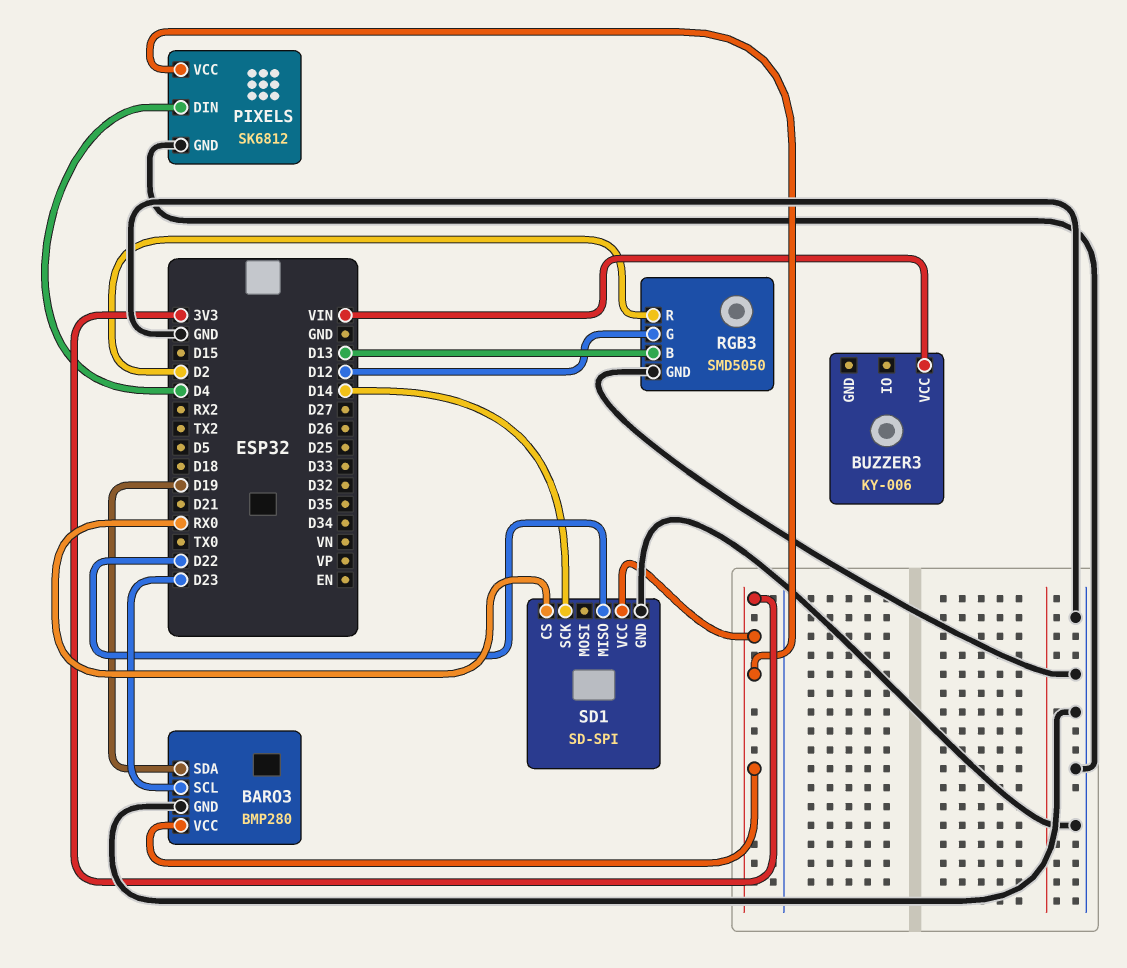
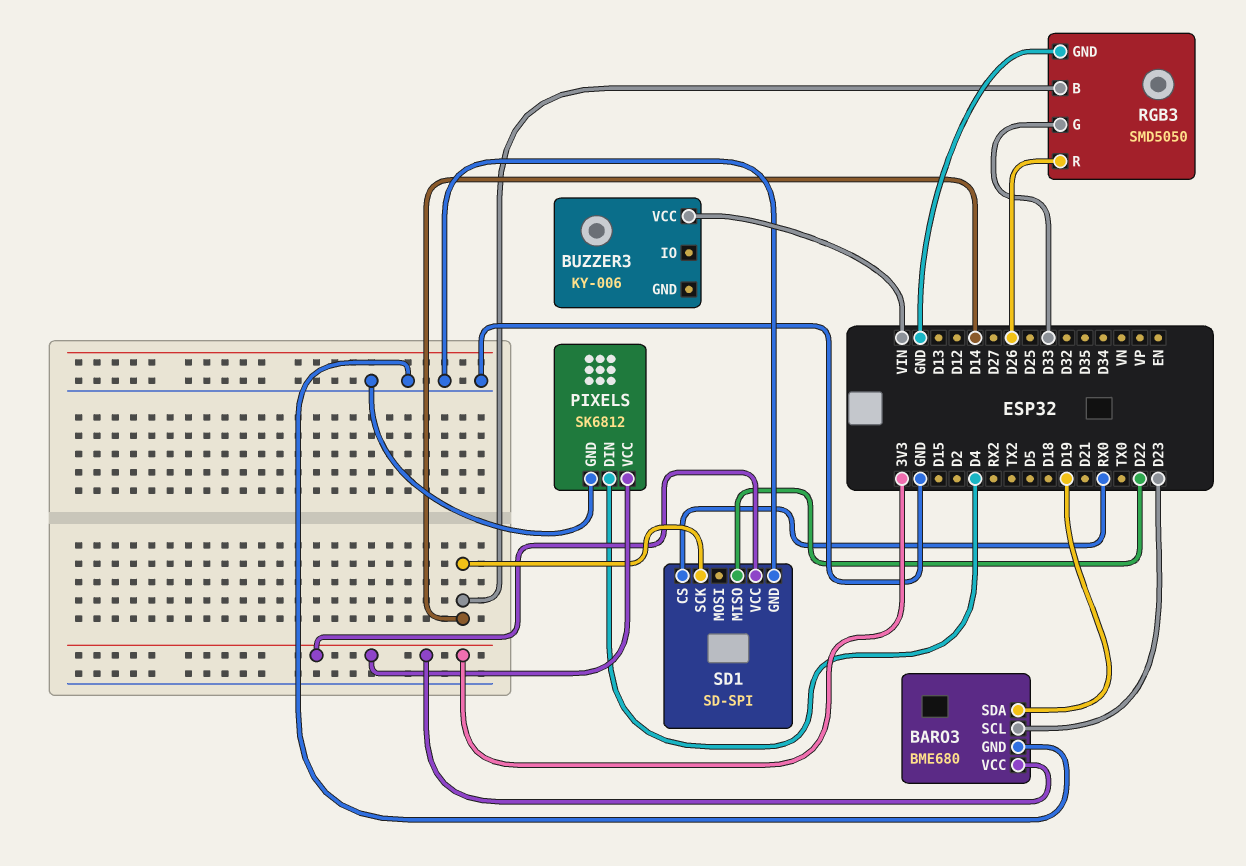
BARO3: BMP280 -> BME680
RGB3 pin B: D13 -> D14
RGB3 pin G: D12 -> D33
RGB3 pin R: D2 -> D26

